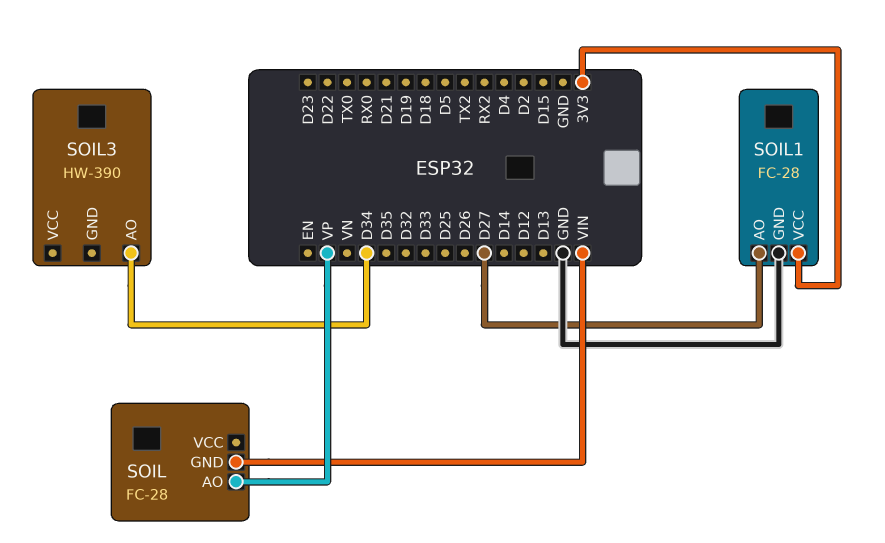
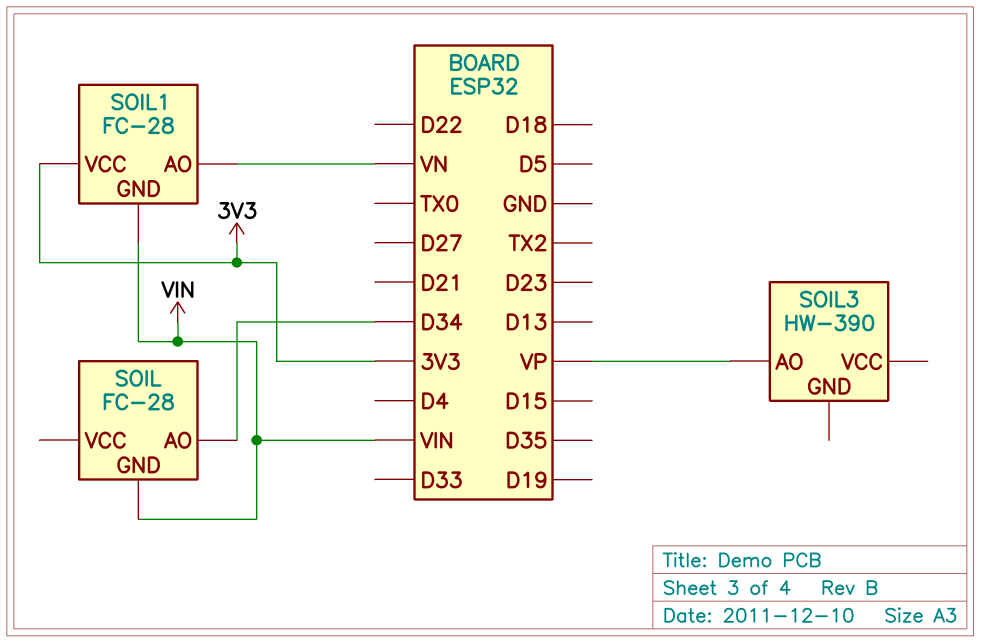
SOIL pin AO: VP -> D34
SOIL1 pin AO: D27 -> VN
SOIL1 pin GND: GND -> VIN
SOIL3 pin AO: D34 -> VP

